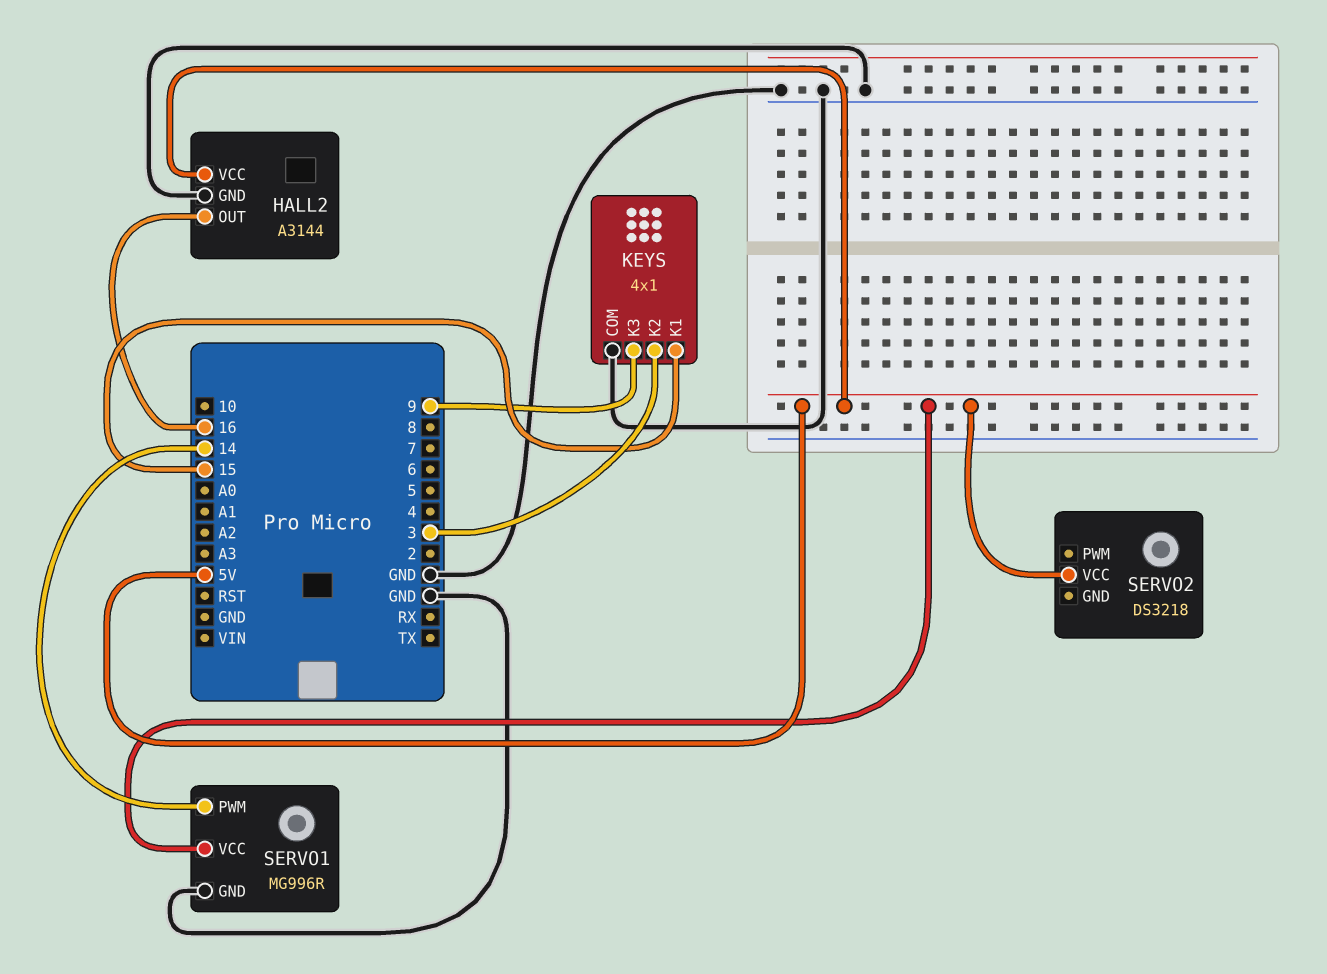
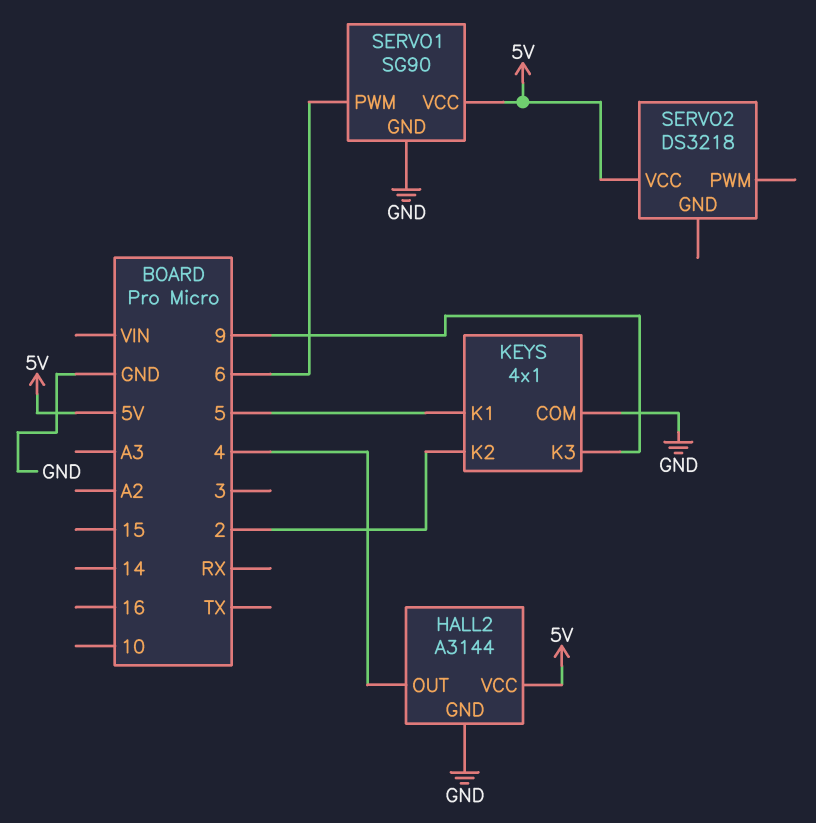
HALL2 pin OUT: 16 -> 4
KEYS pin K1: 15 -> 5
KEYS pin K2: 3 -> 2
SERVO1: MG996R -> SG90
SERVO1 pin PWM: 14 -> 6

